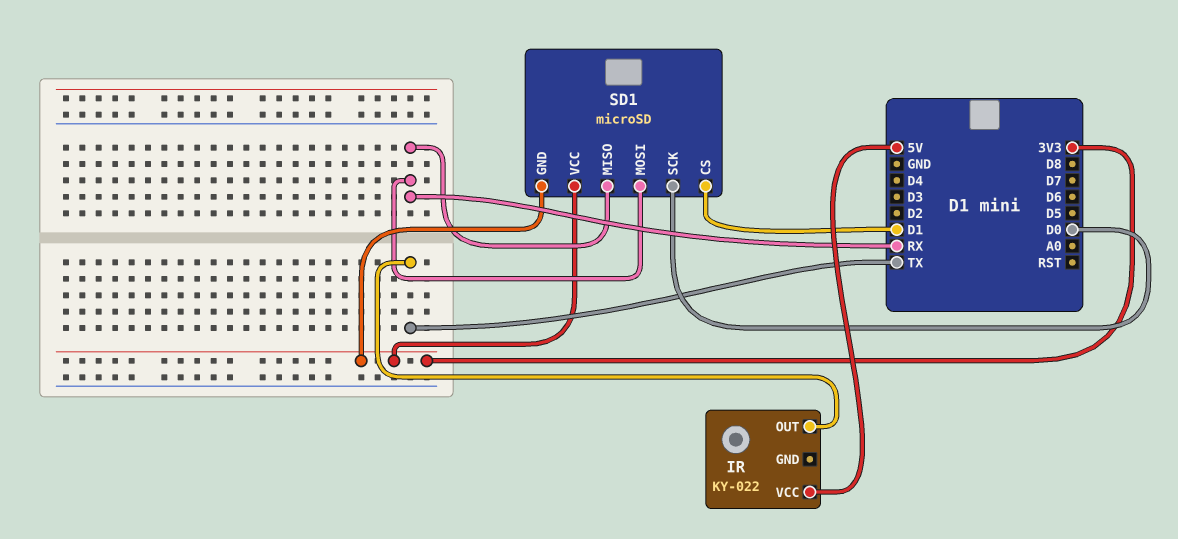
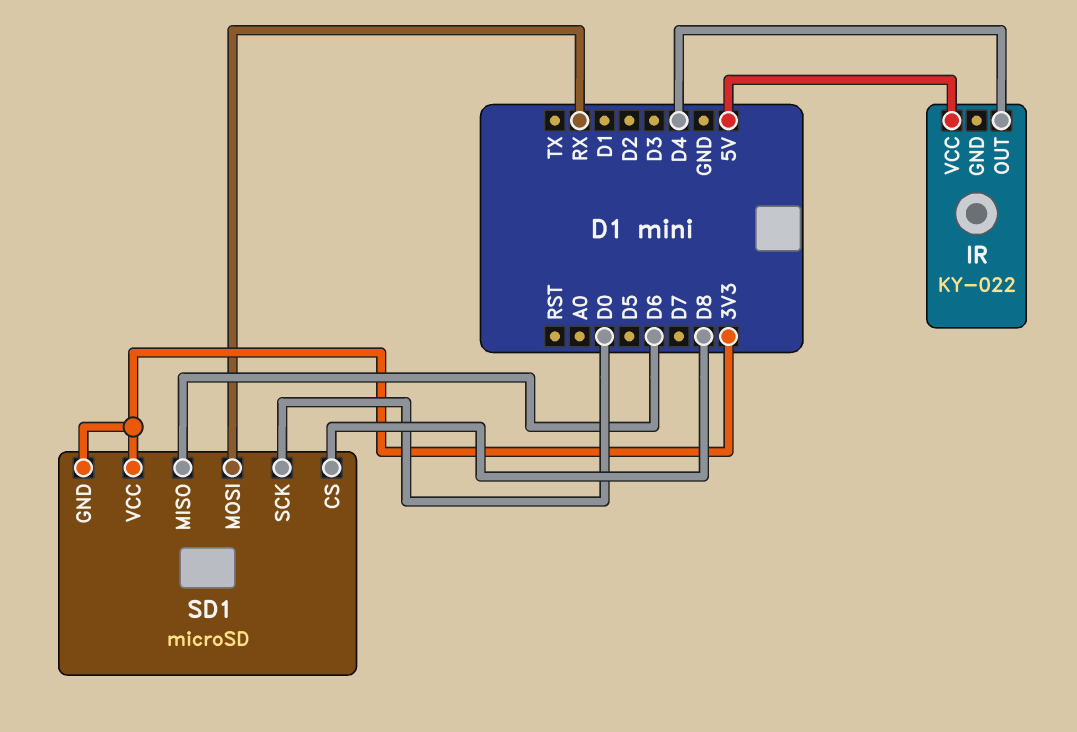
IR pin OUT: TX -> D4
SD1 pin CS: D1 -> D8
SD1 pin MISO: RX -> D6

